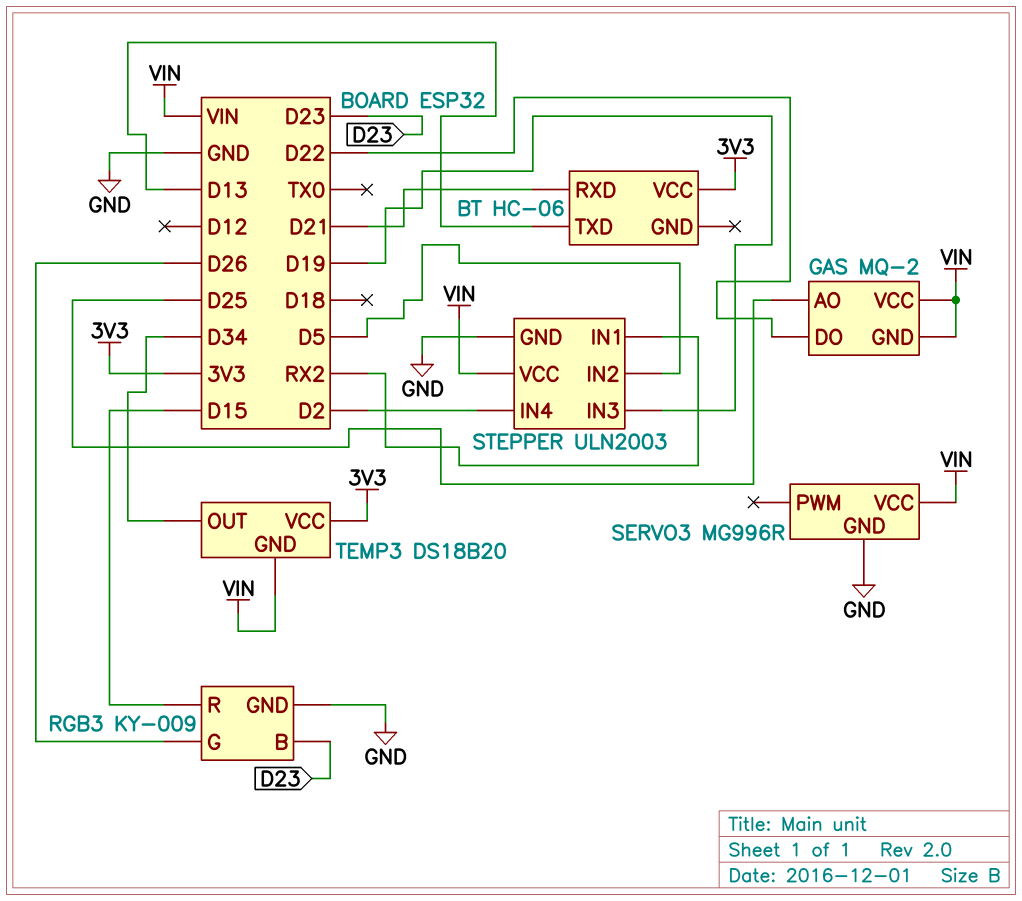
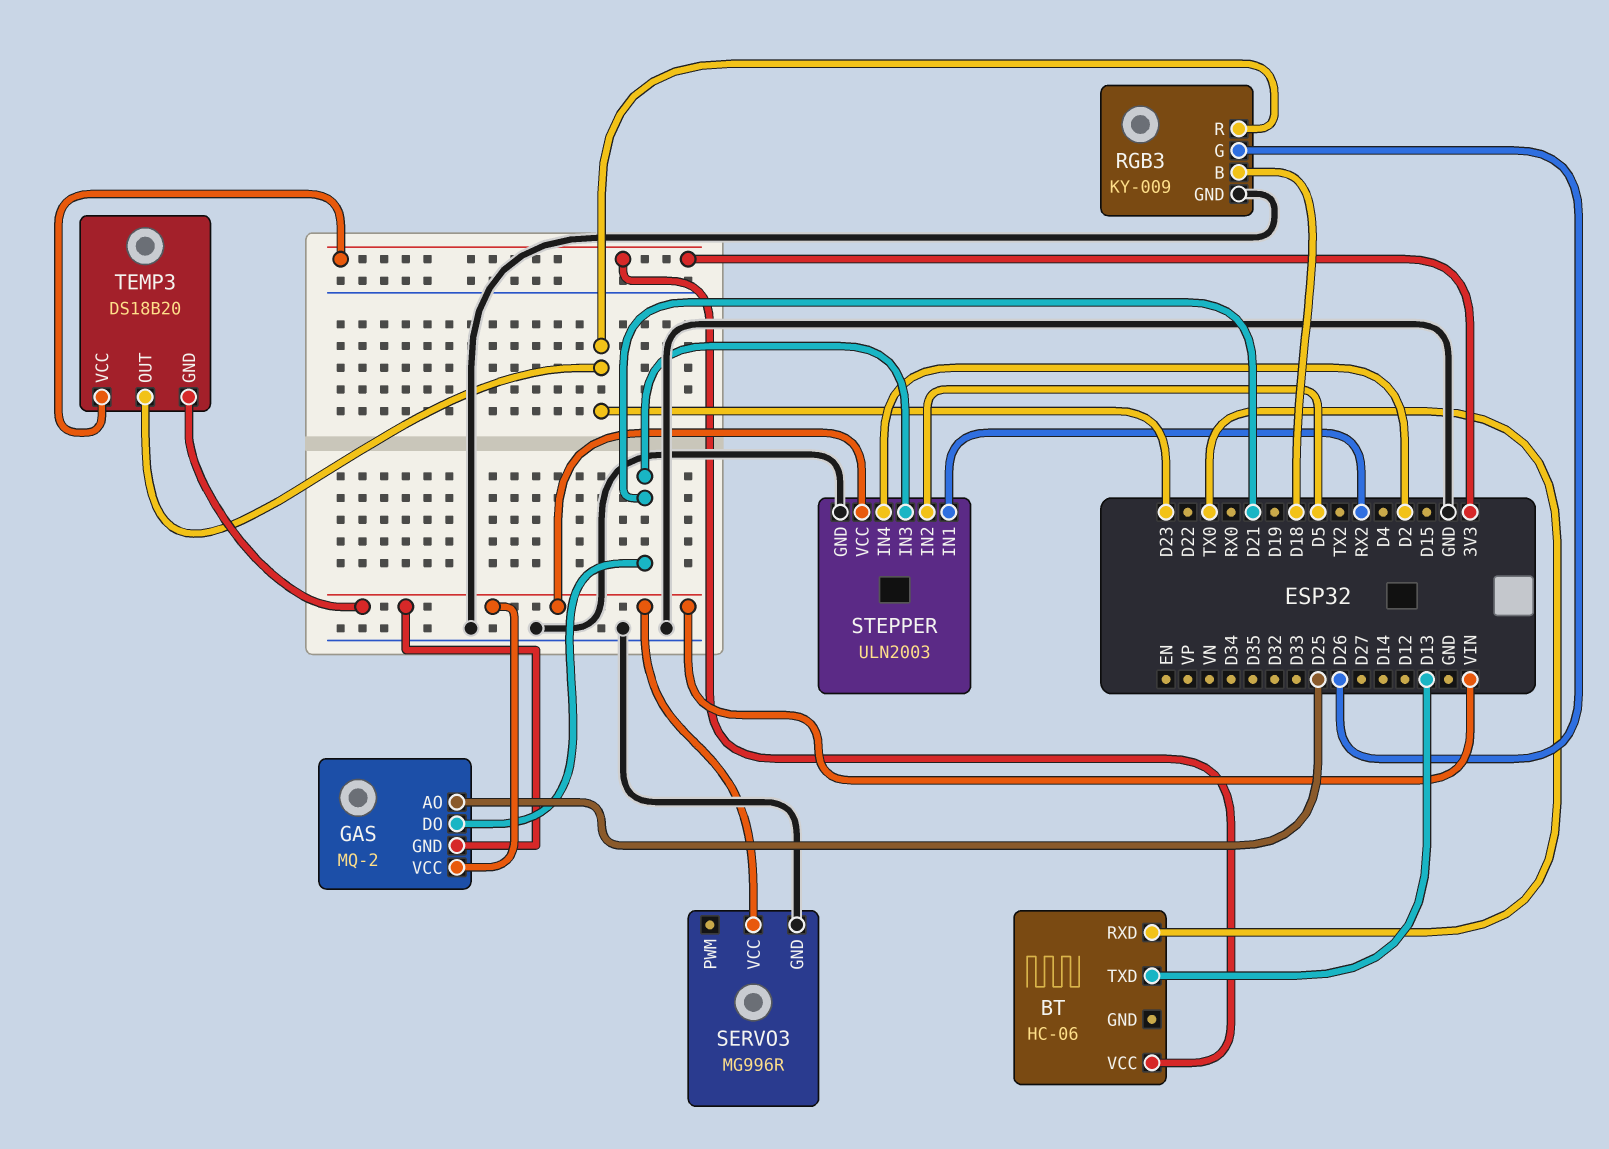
BT pin RXD: D21 -> TX0
GAS pin DO: D22 -> D21
RGB3 pin B: D23 -> D18
RGB3 pin R: D15 -> D23
STEPPER pin IN3: D19 -> D21
TEMP3 pin OUT: D34 -> D23

